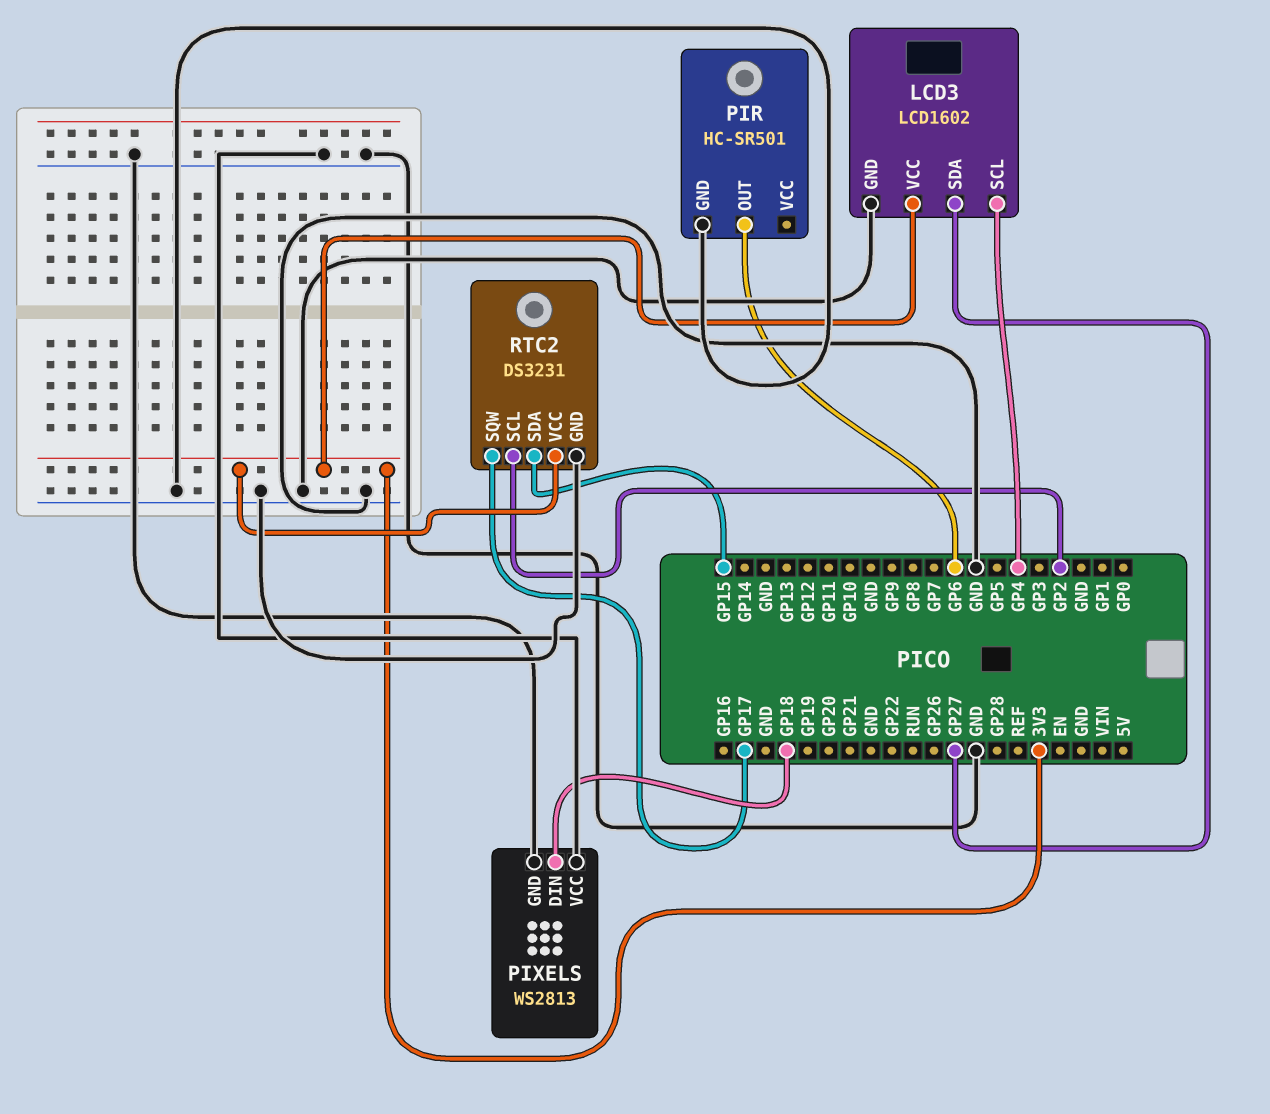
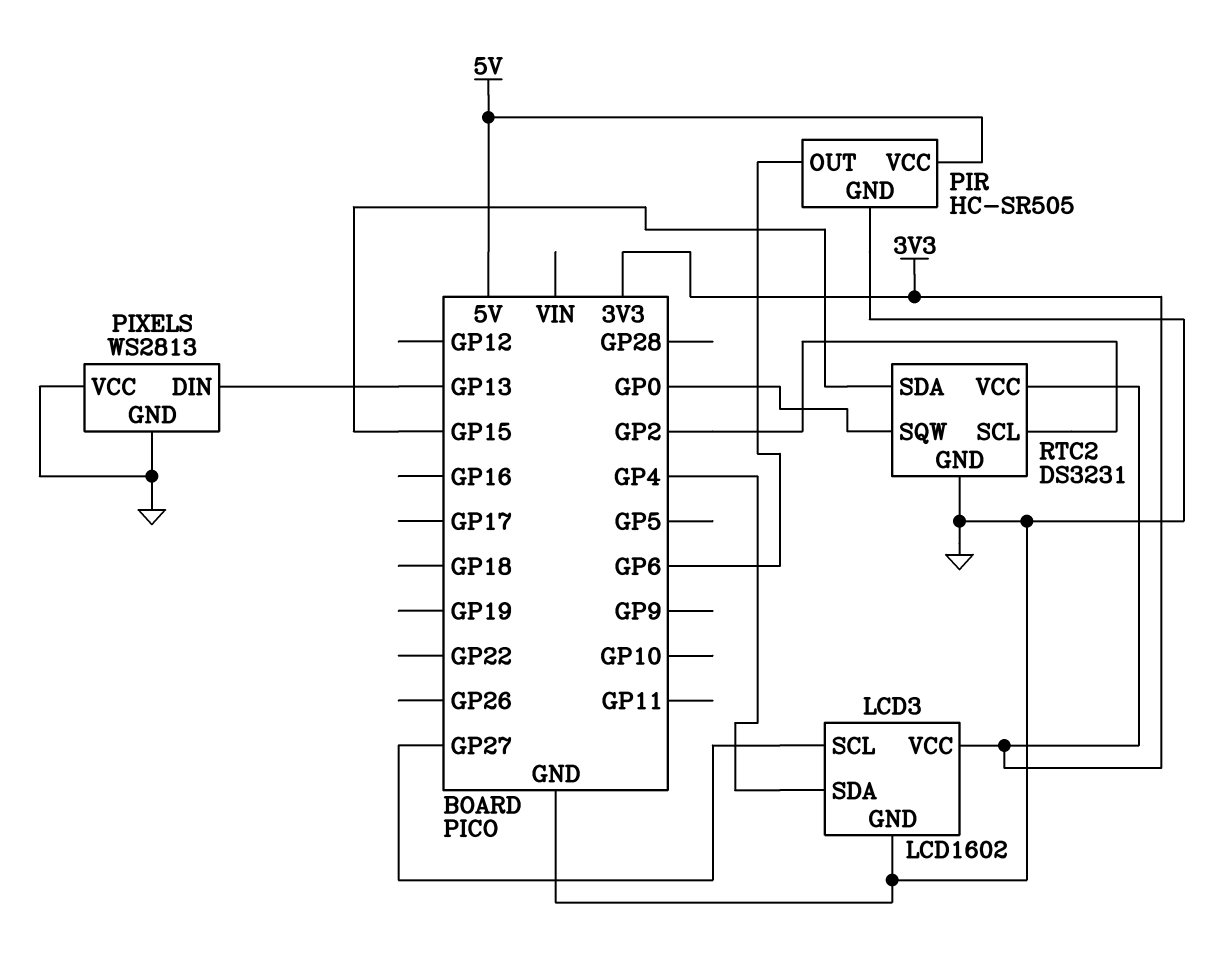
LCD3 pin SCL: GP4 -> GP27
LCD3 pin SDA: GP27 -> GP4
PIR: HC-SR501 -> HC-SR505
PIR pin VCC: none -> 5V
PIXELS pin DIN: GP18 -> GP13
RTC2 pin SQW: GP17 -> GP0

